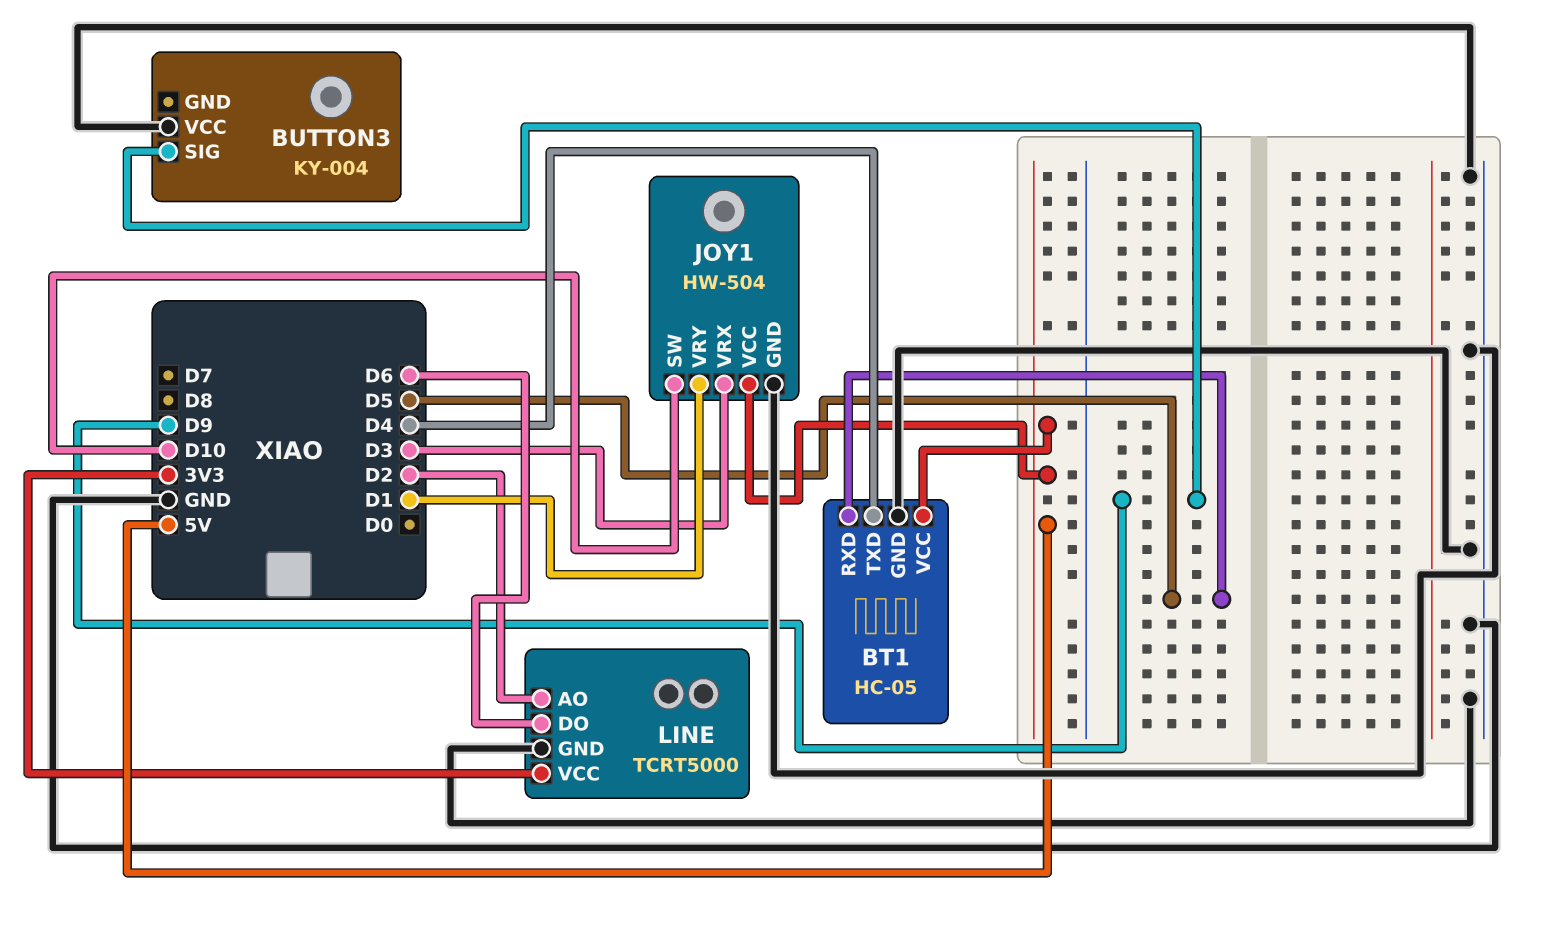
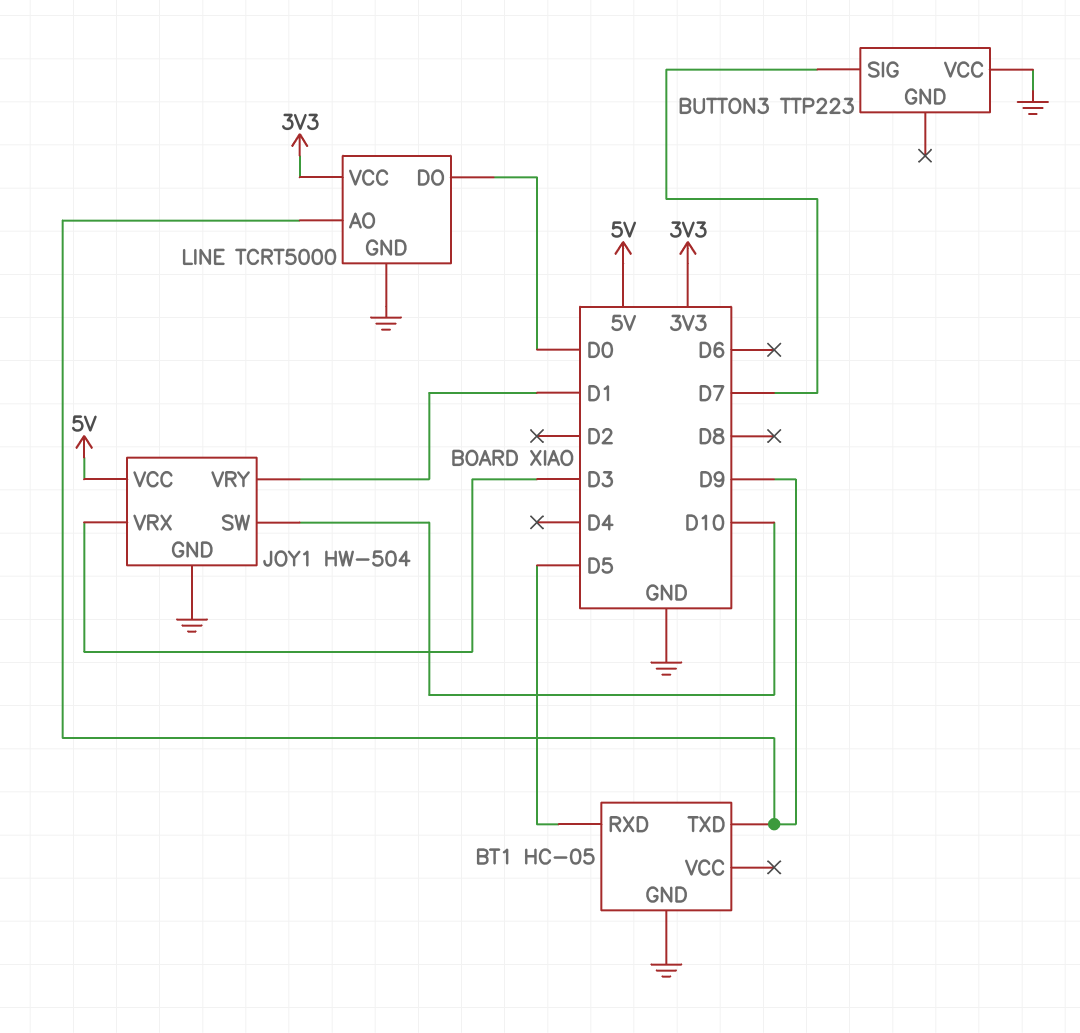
BT1 pin TXD: D4 -> D9
BT1 pin VCC: 5V -> none
BUTTON3: KY-004 -> TTP223
BUTTON3 pin SIG: D9 -> D7
LINE pin AO: D2 -> D9
LINE pin DO: D6 -> D0

